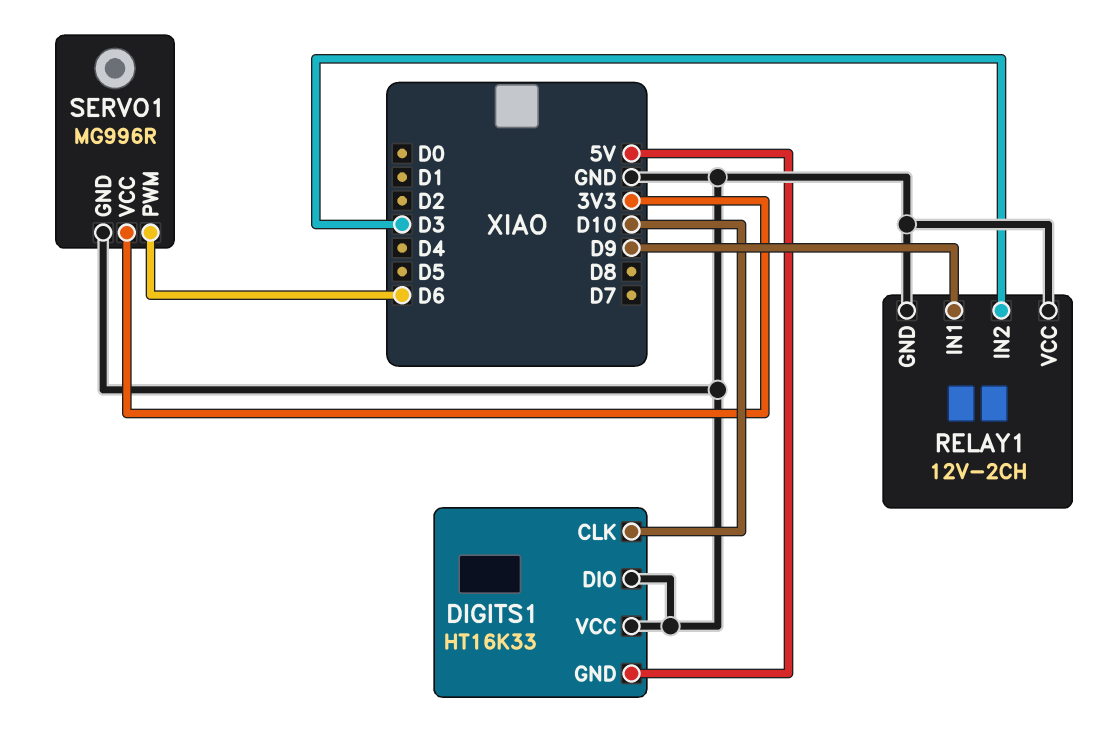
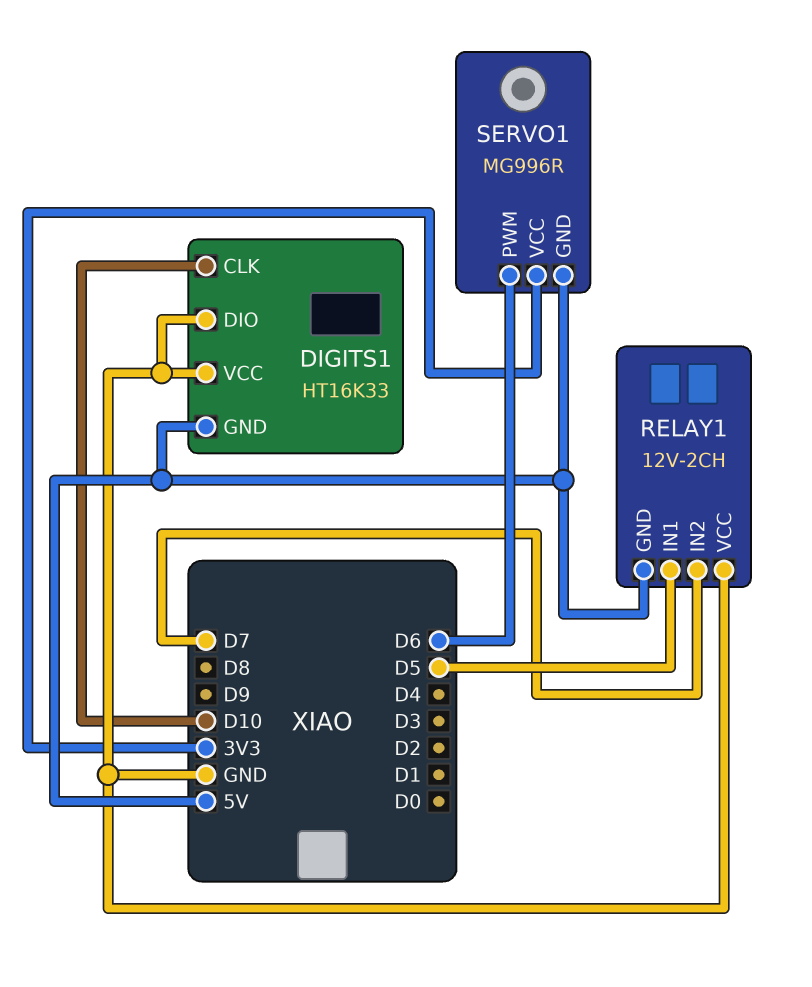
RELAY1 pin GND: GND -> 5V
RELAY1 pin IN1: D9 -> D5
RELAY1 pin IN2: D3 -> D7
SERVO1 pin GND: GND -> 5V

